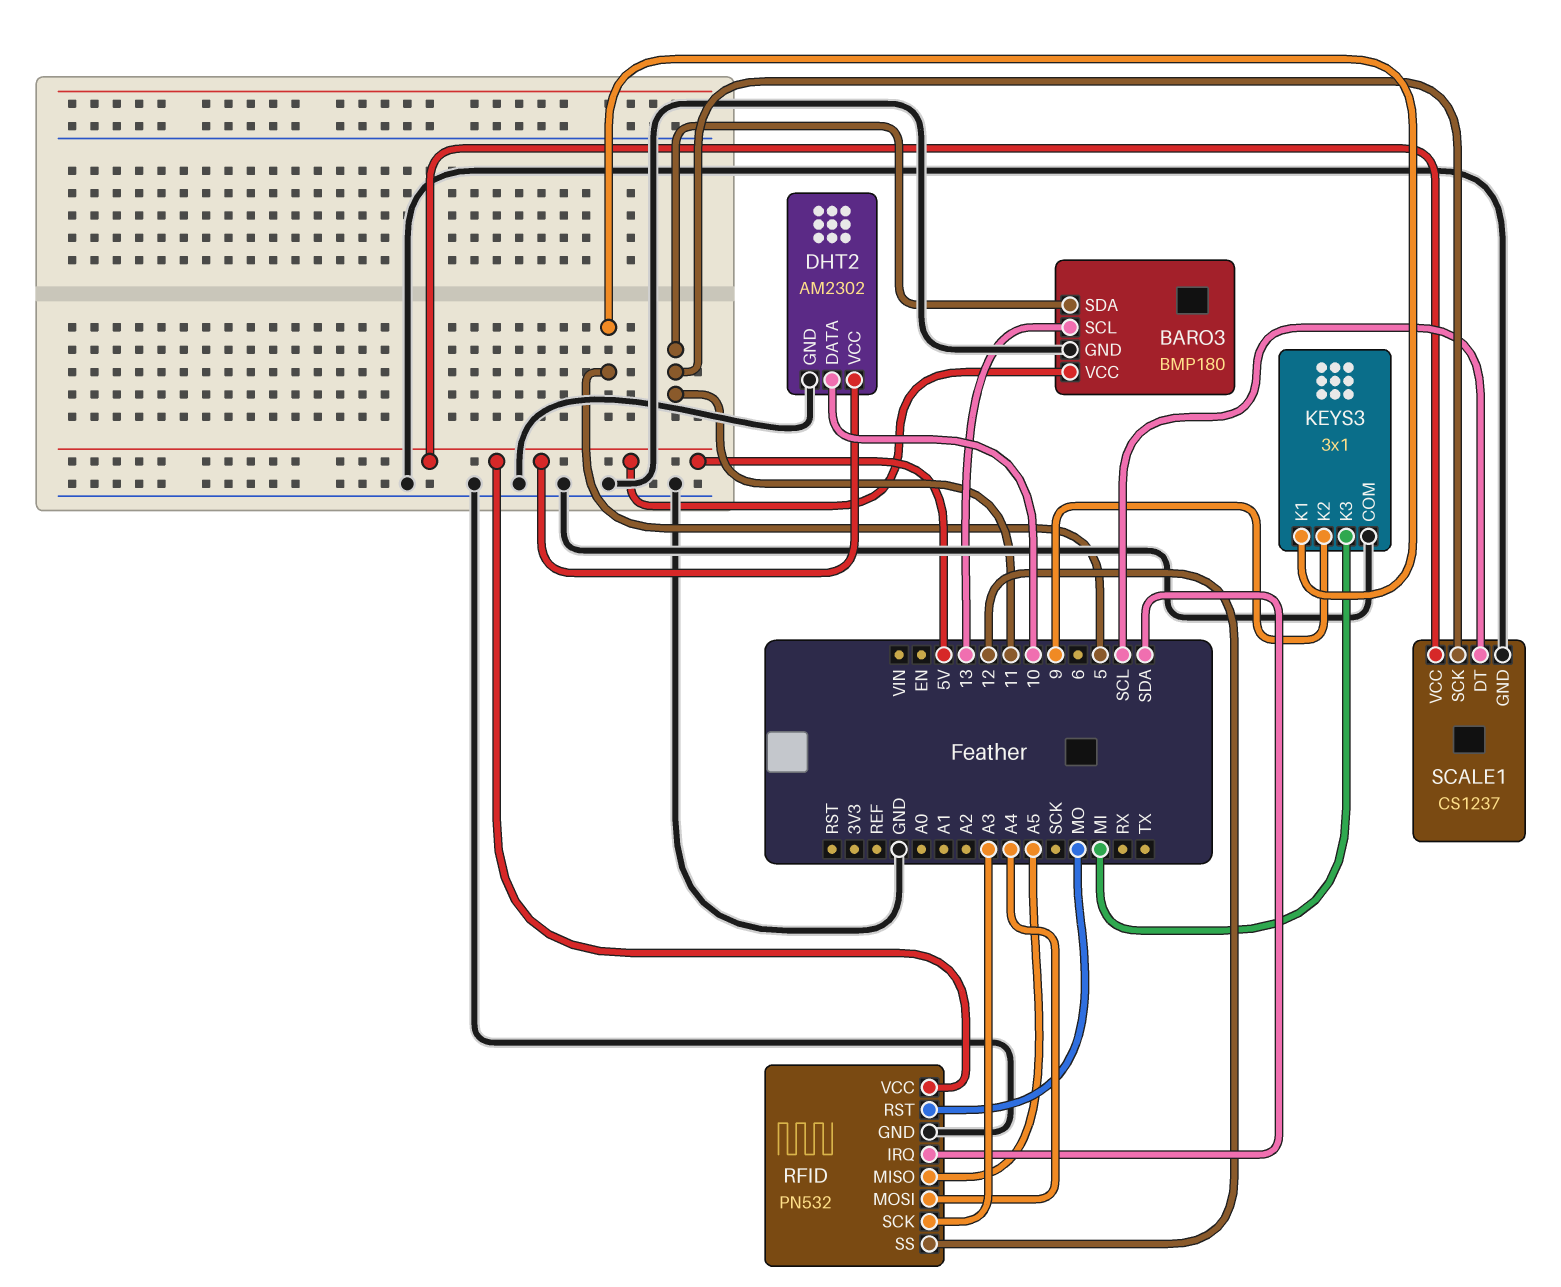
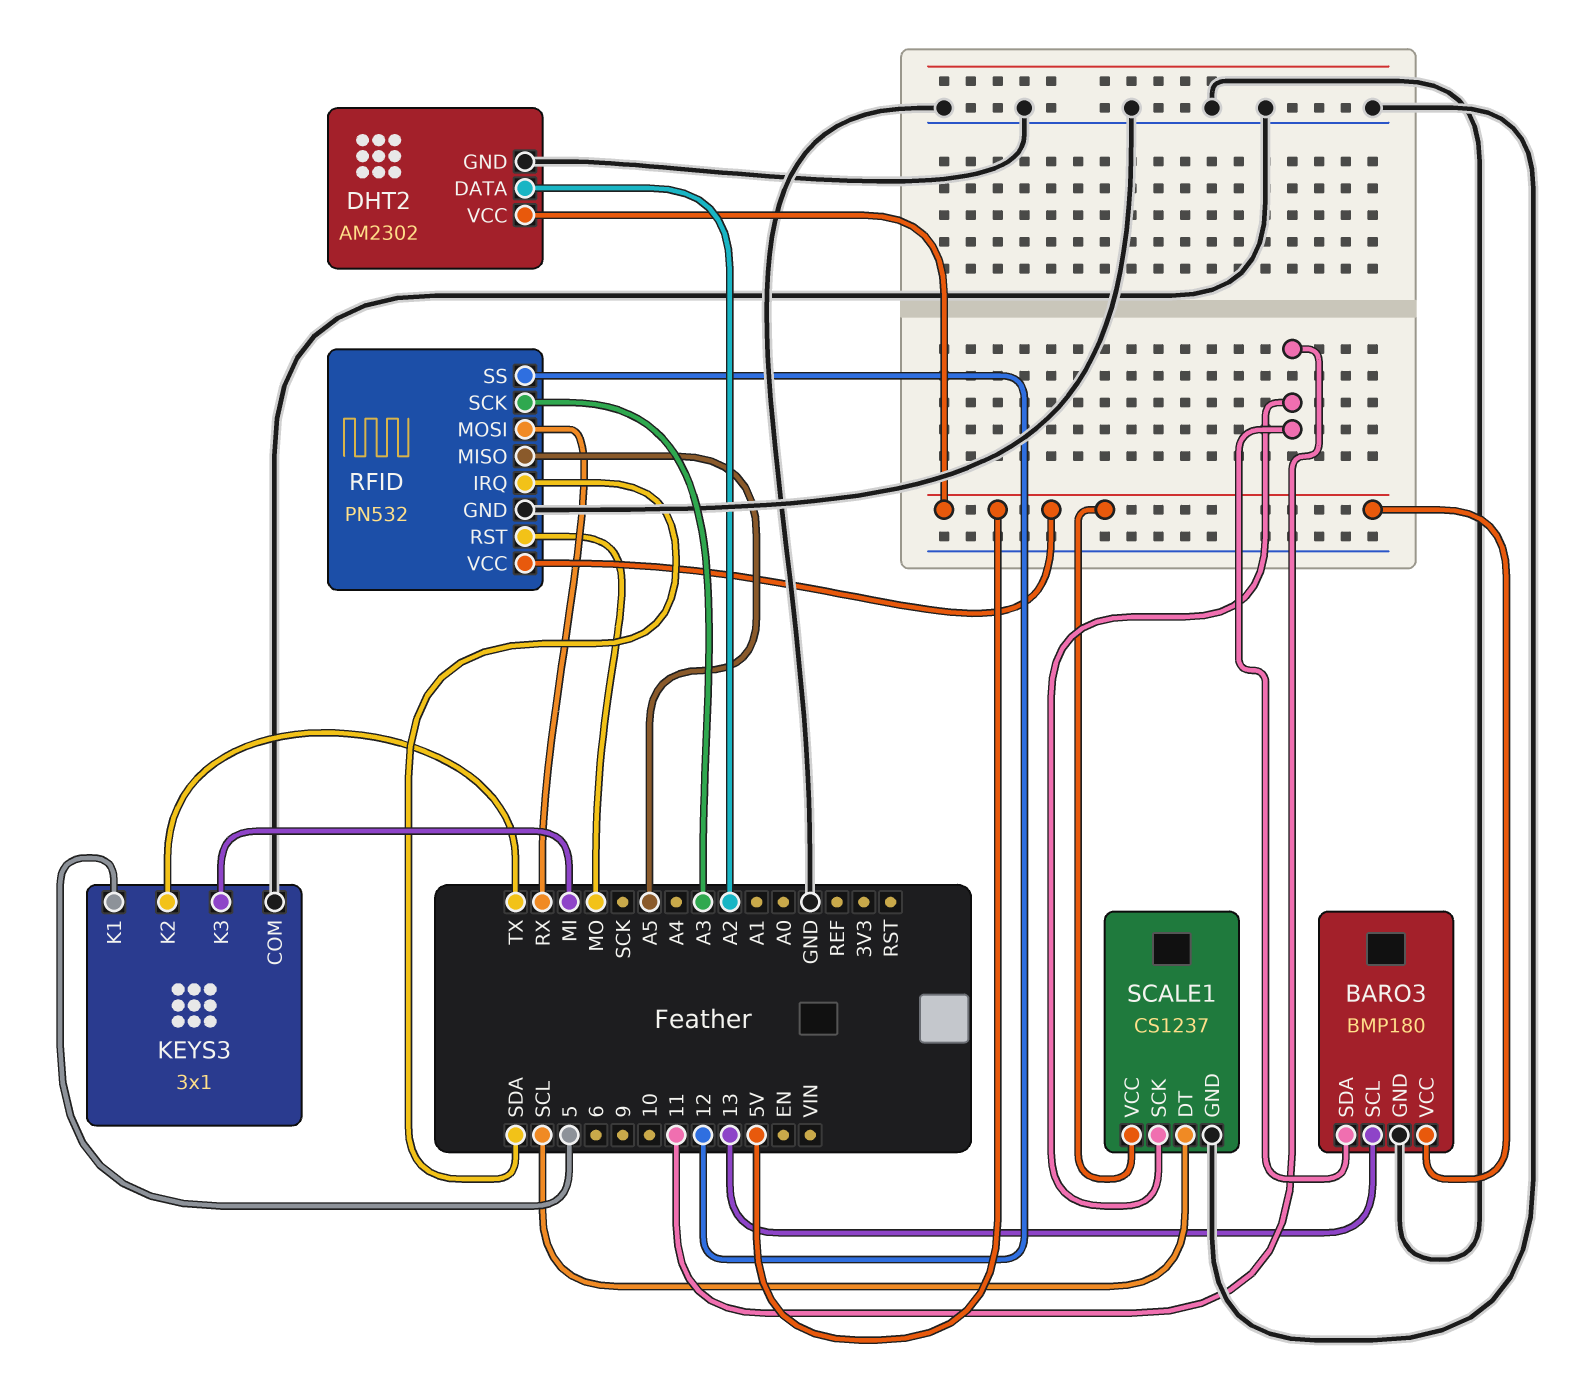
DHT2 pin DATA: 10 -> A2
KEYS3 pin K2: 9 -> TX
RFID pin MOSI: A4 -> RX

